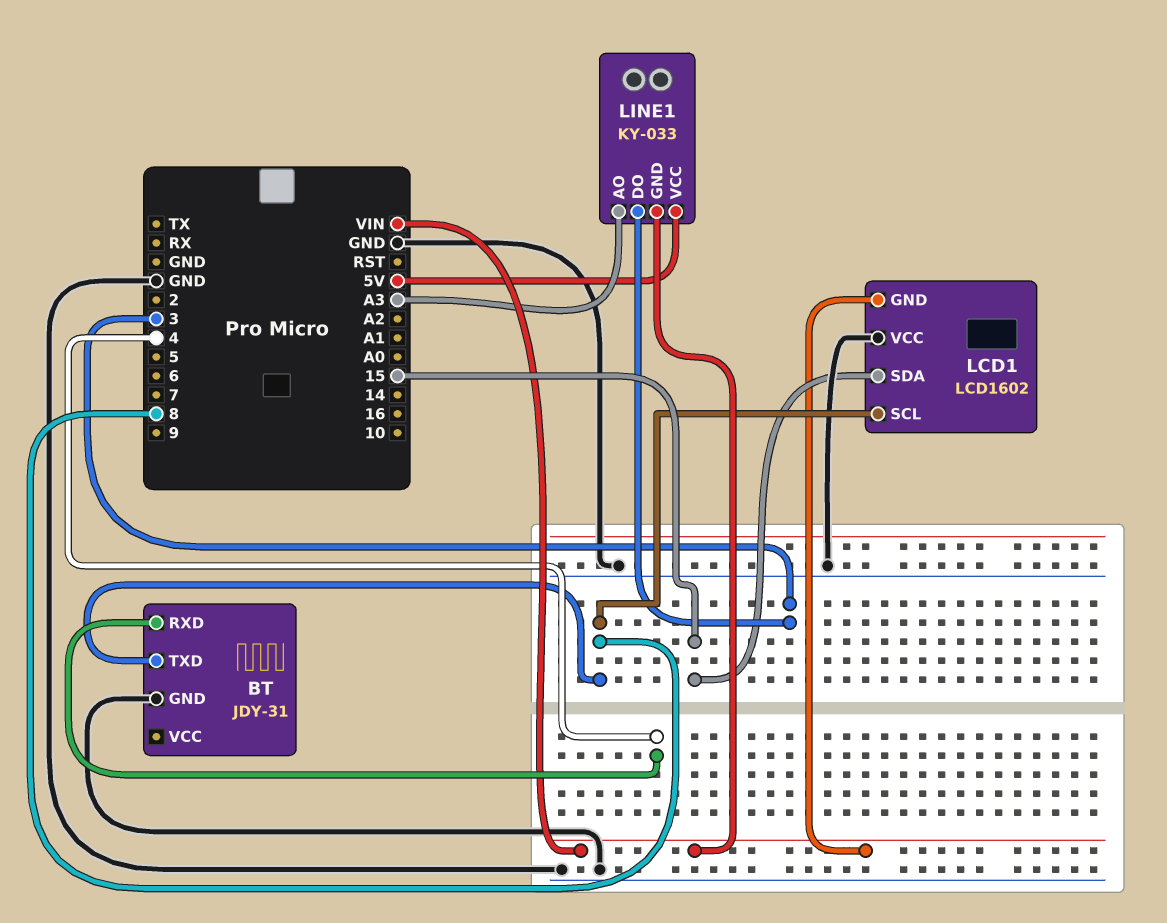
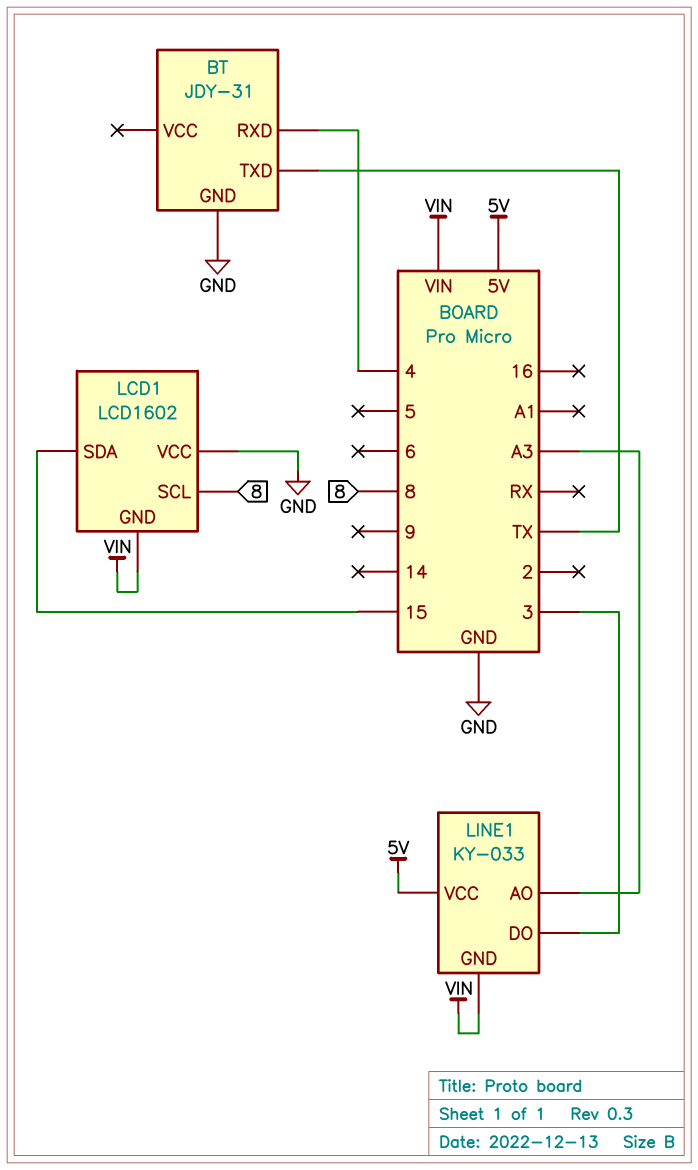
BT pin TXD: 8 -> TX

